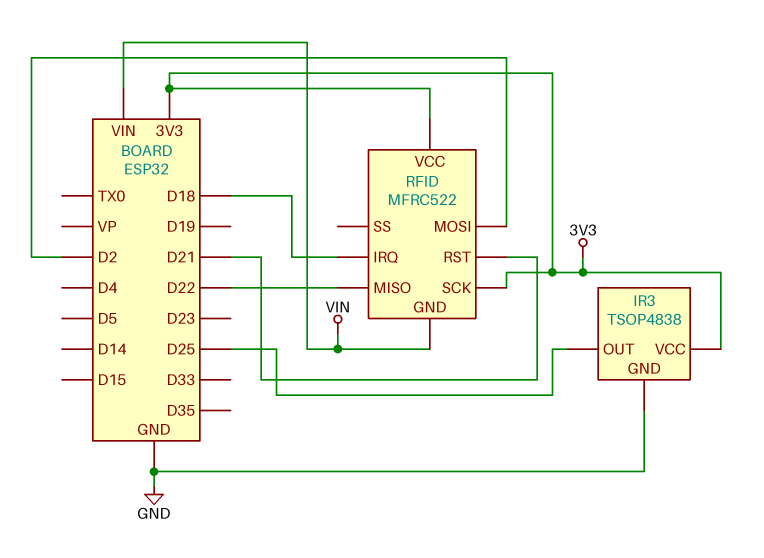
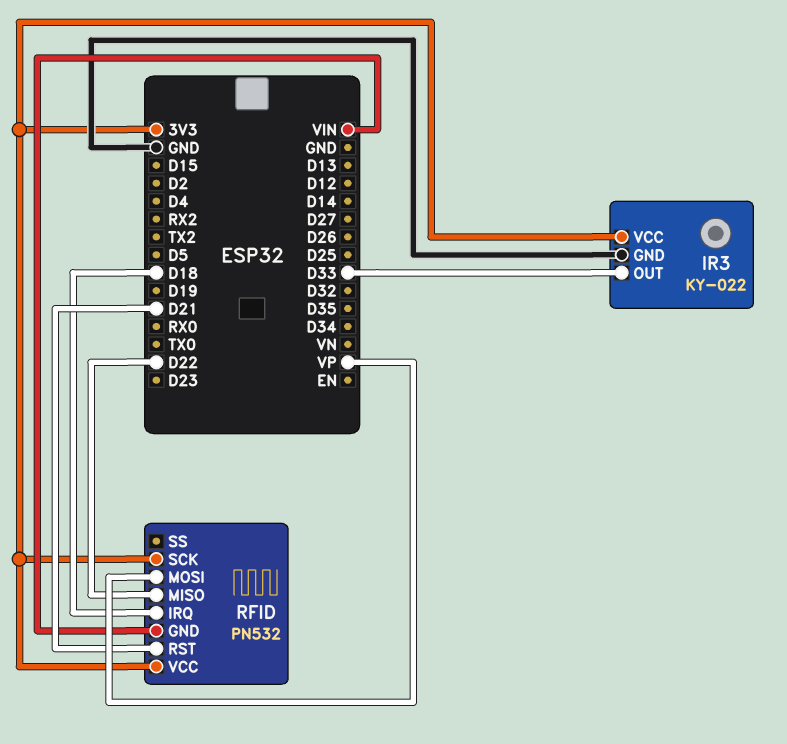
IR3: TSOP4838 -> KY-022
IR3 pin OUT: D25 -> D33
RFID: MFRC522 -> PN532
RFID pin MOSI: D2 -> VP

